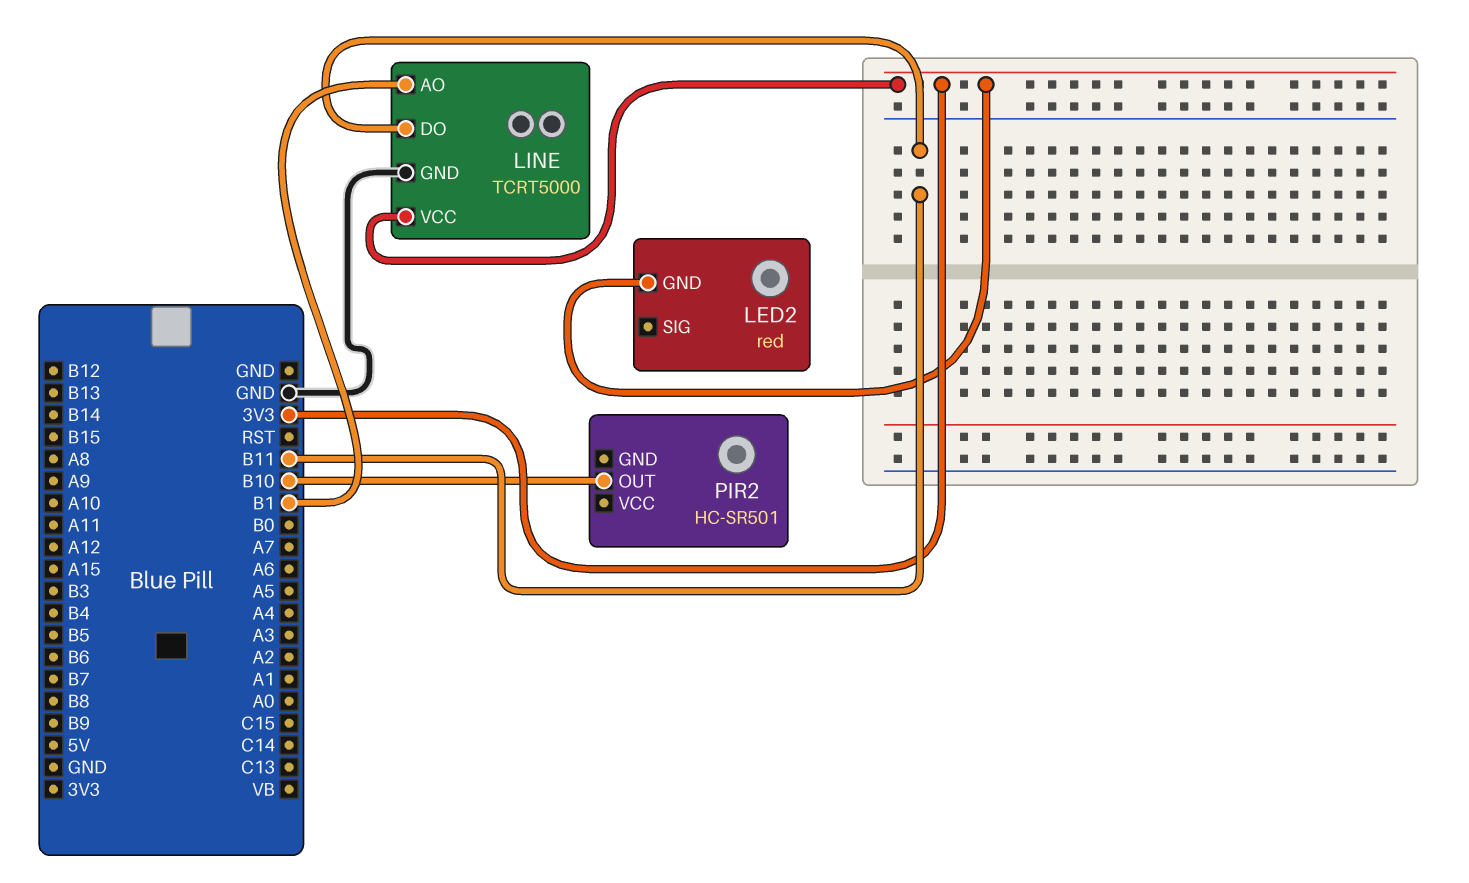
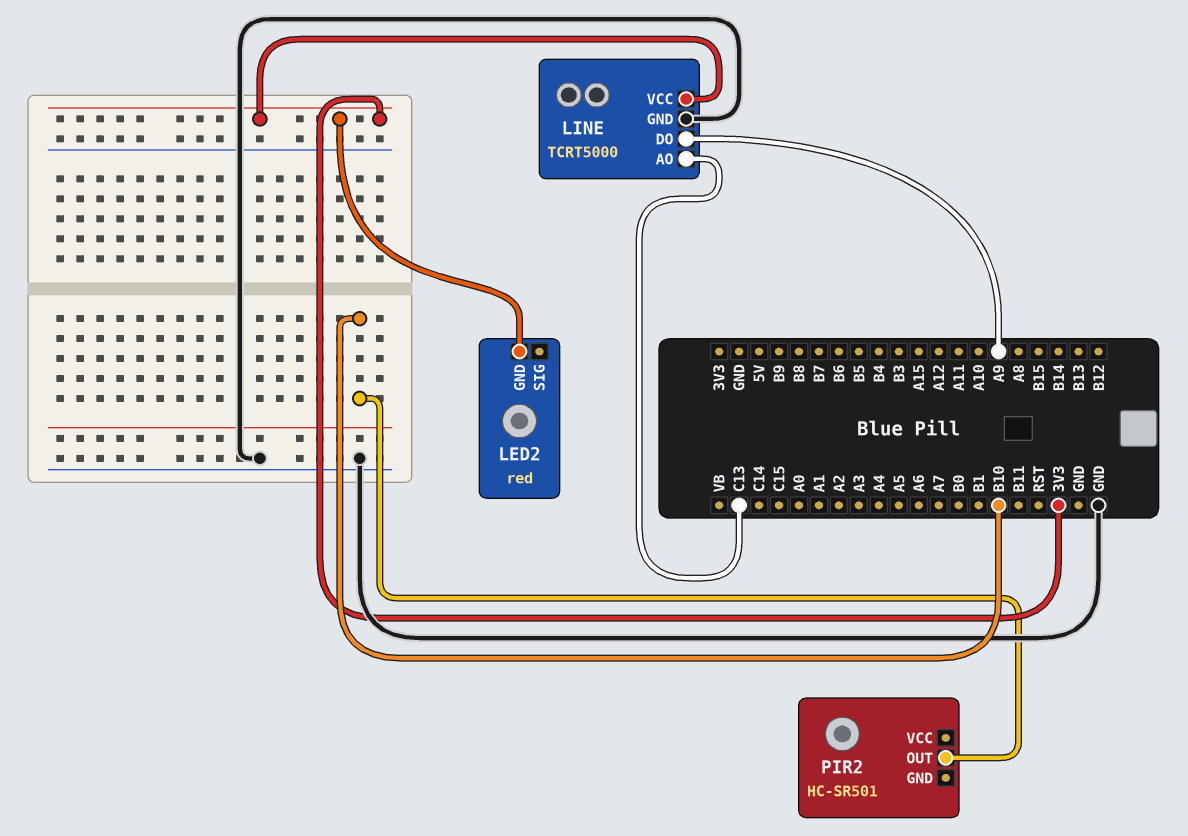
LINE pin AO: B1 -> C13
LINE pin DO: B11 -> A9

